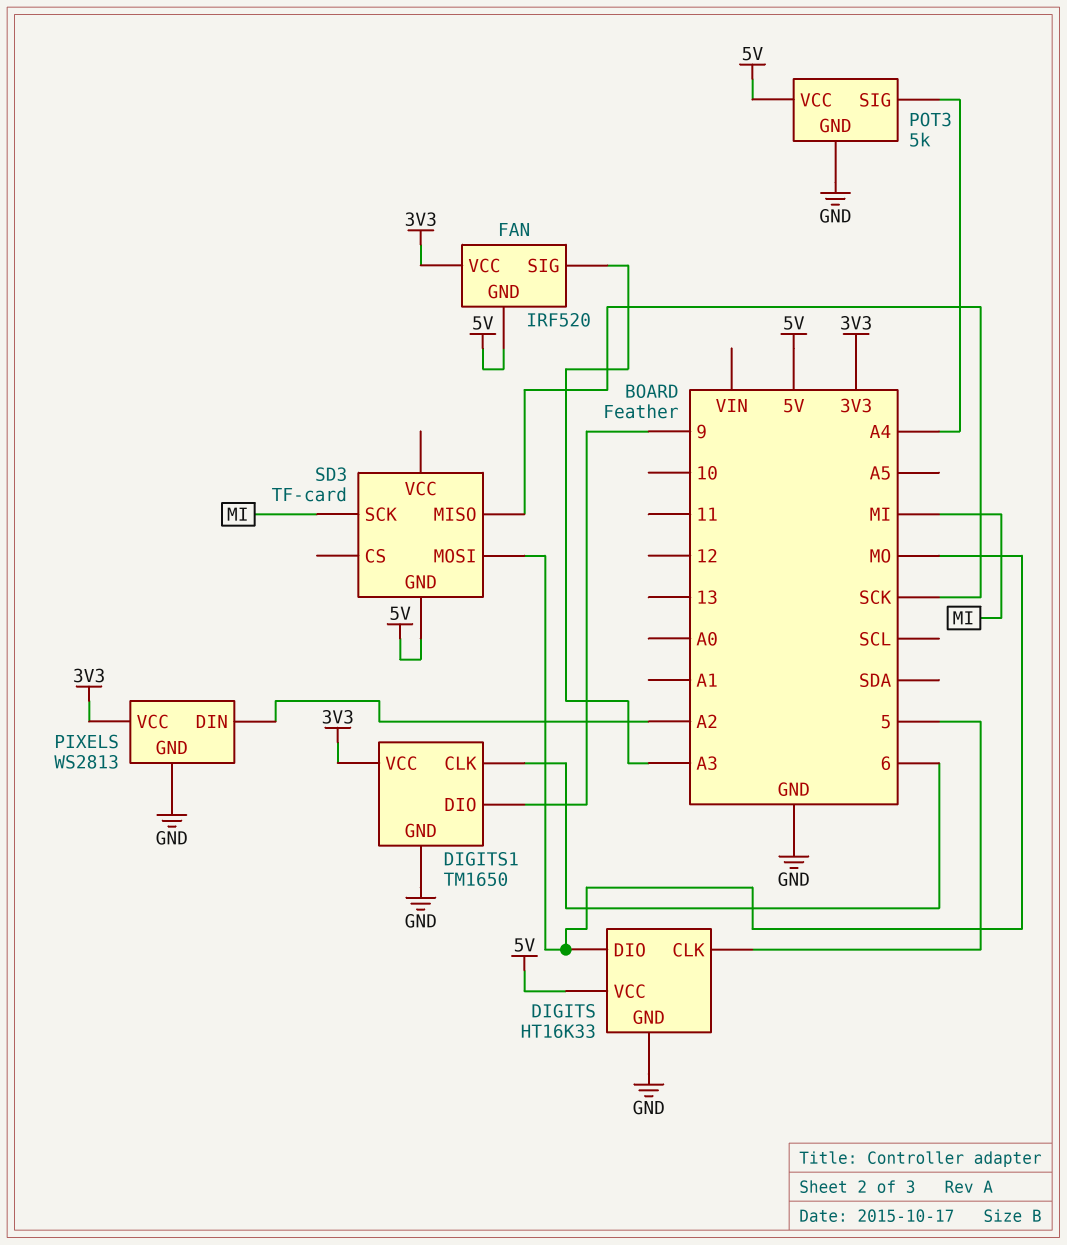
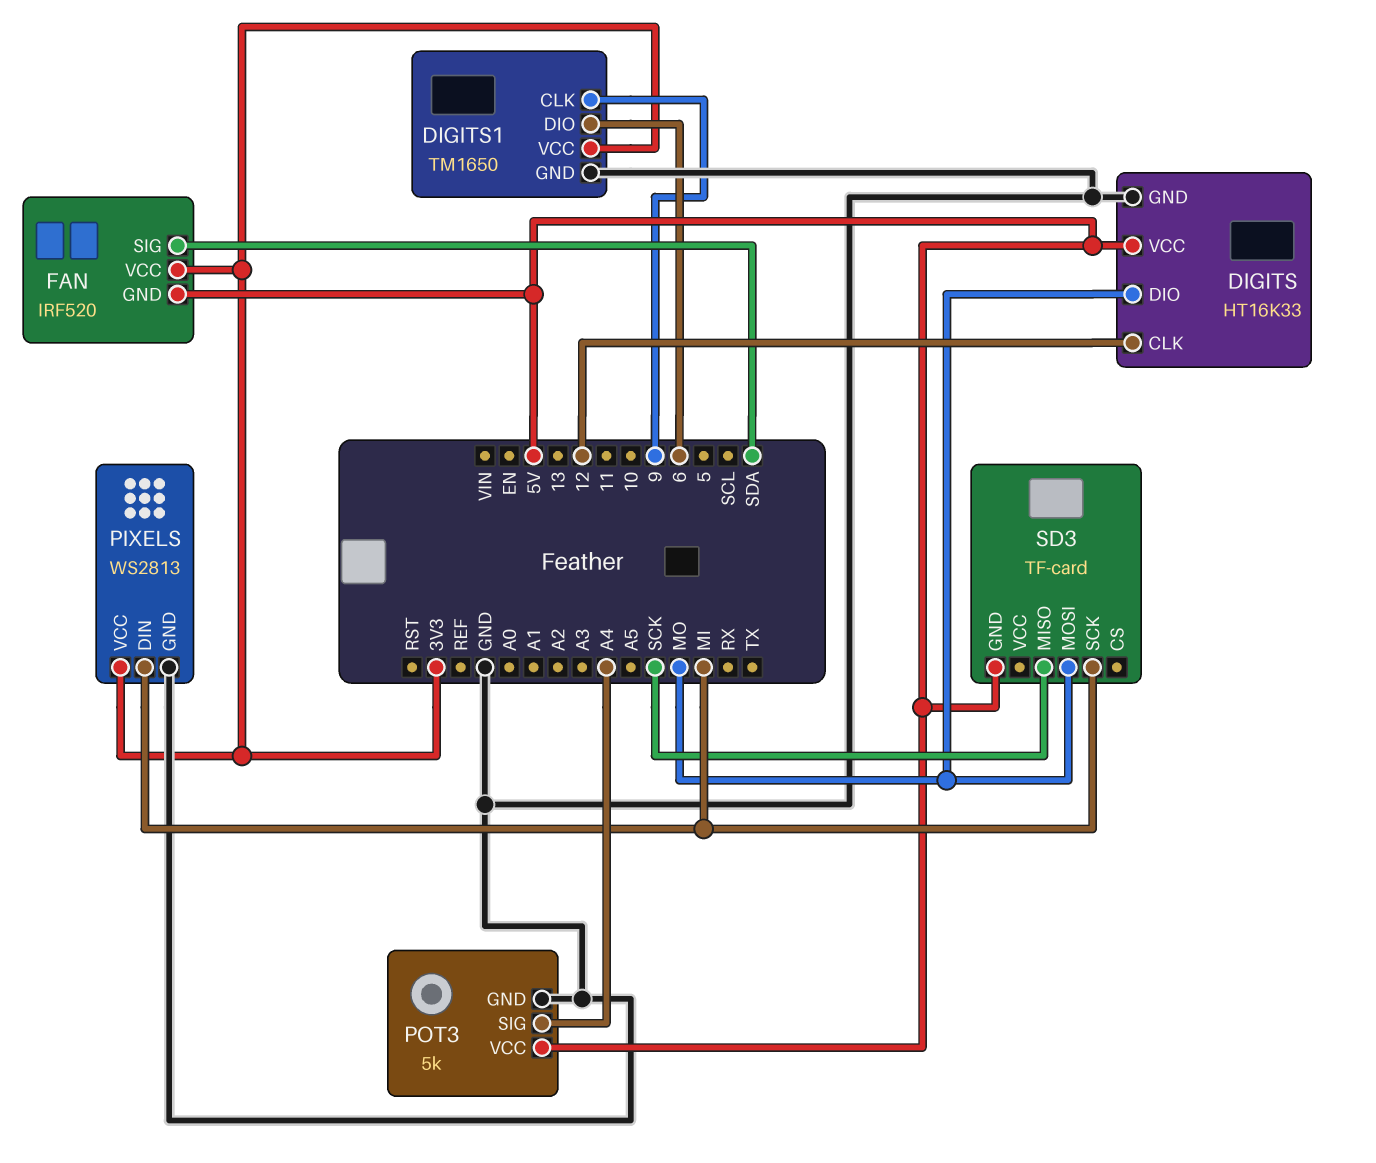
DIGITS pin CLK: 5 -> 12
DIGITS1 pin CLK: 6 -> 9
DIGITS1 pin DIO: 9 -> 6
FAN pin SIG: A3 -> SDA
PIXELS pin DIN: A2 -> MI

